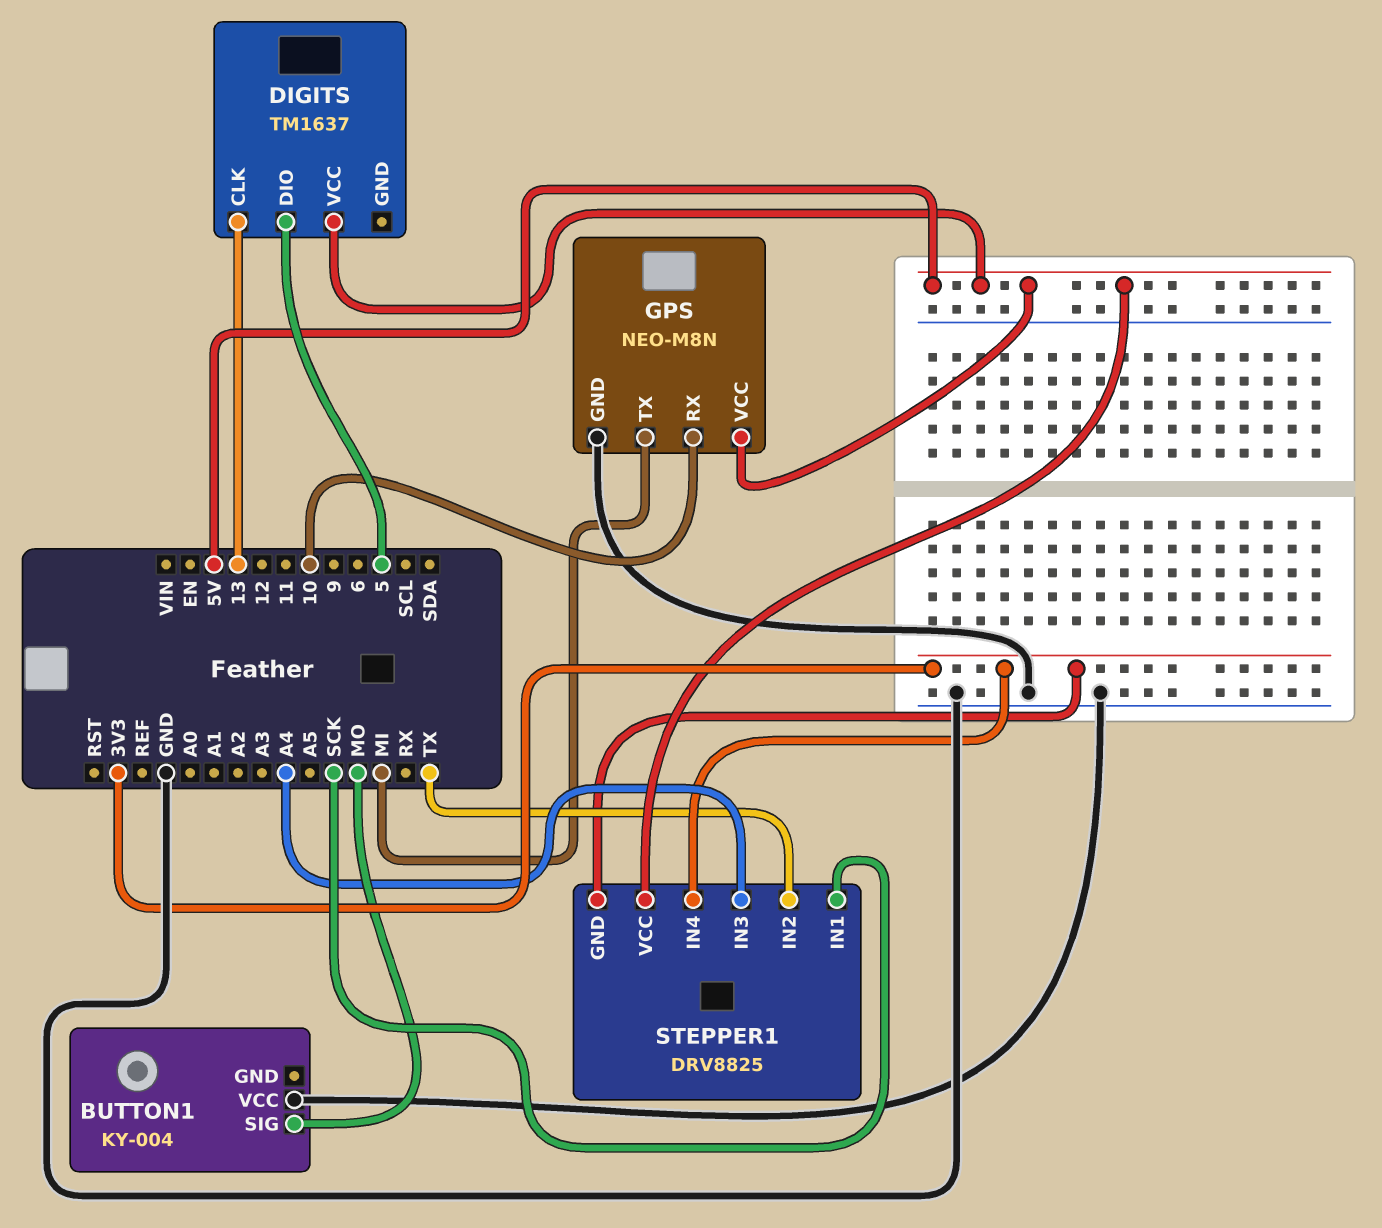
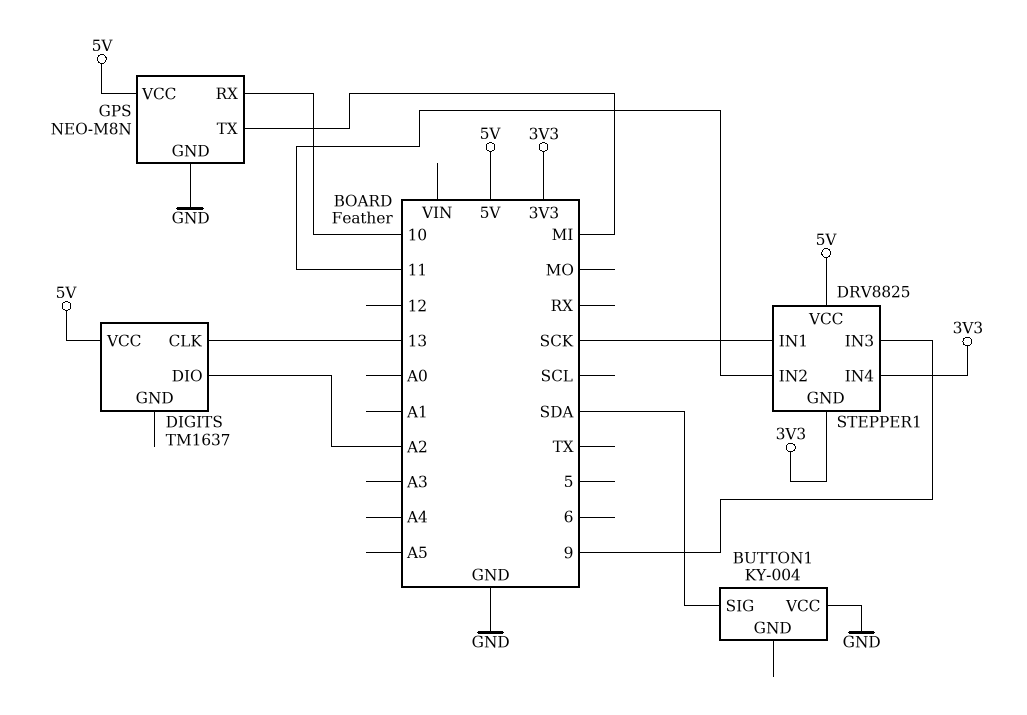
BUTTON1 pin SIG: MO -> SDA
DIGITS pin DIO: 5 -> A2
STEPPER1 pin IN2: TX -> 11
STEPPER1 pin IN3: A4 -> 9

